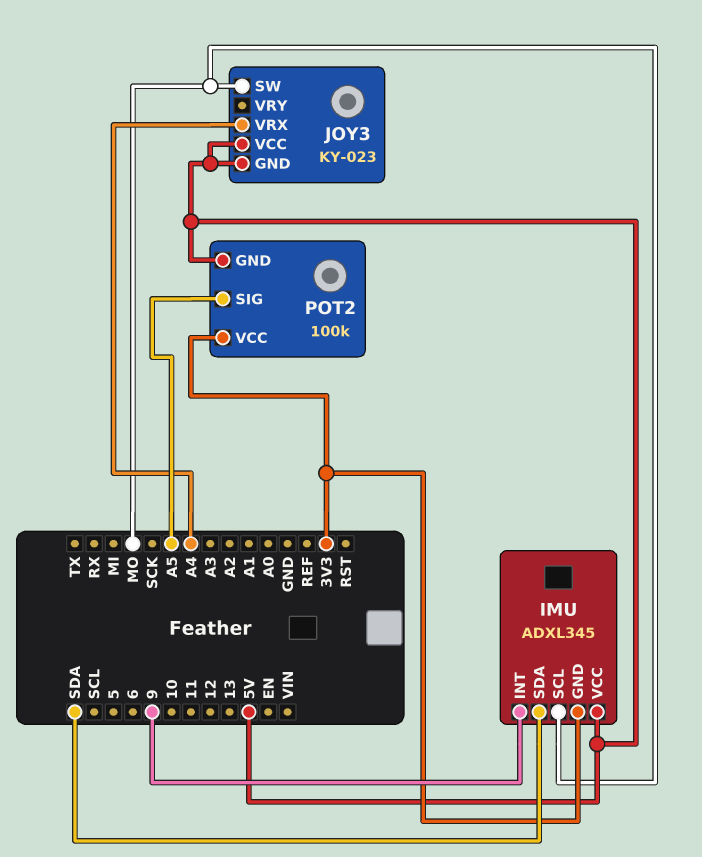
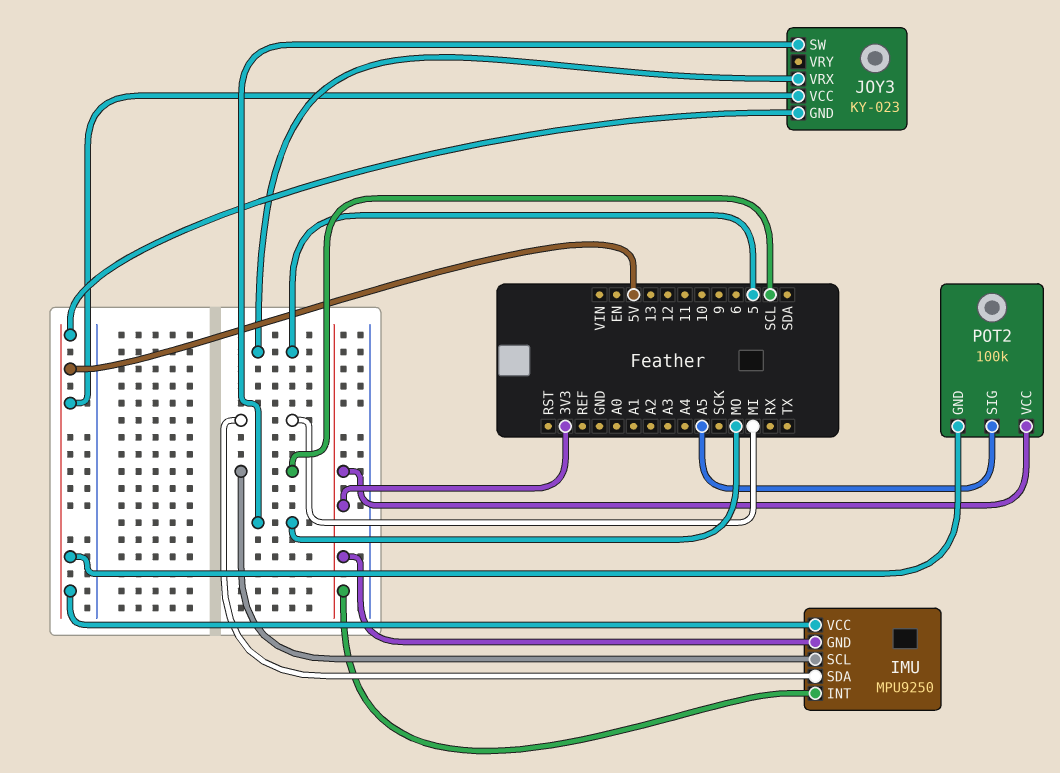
IMU: ADXL345 -> MPU9250
IMU pin INT: 9 -> 3V3
IMU pin SCL: MO -> SCL
IMU pin SDA: SDA -> MI
JOY3 pin VRX: A4 -> 5

